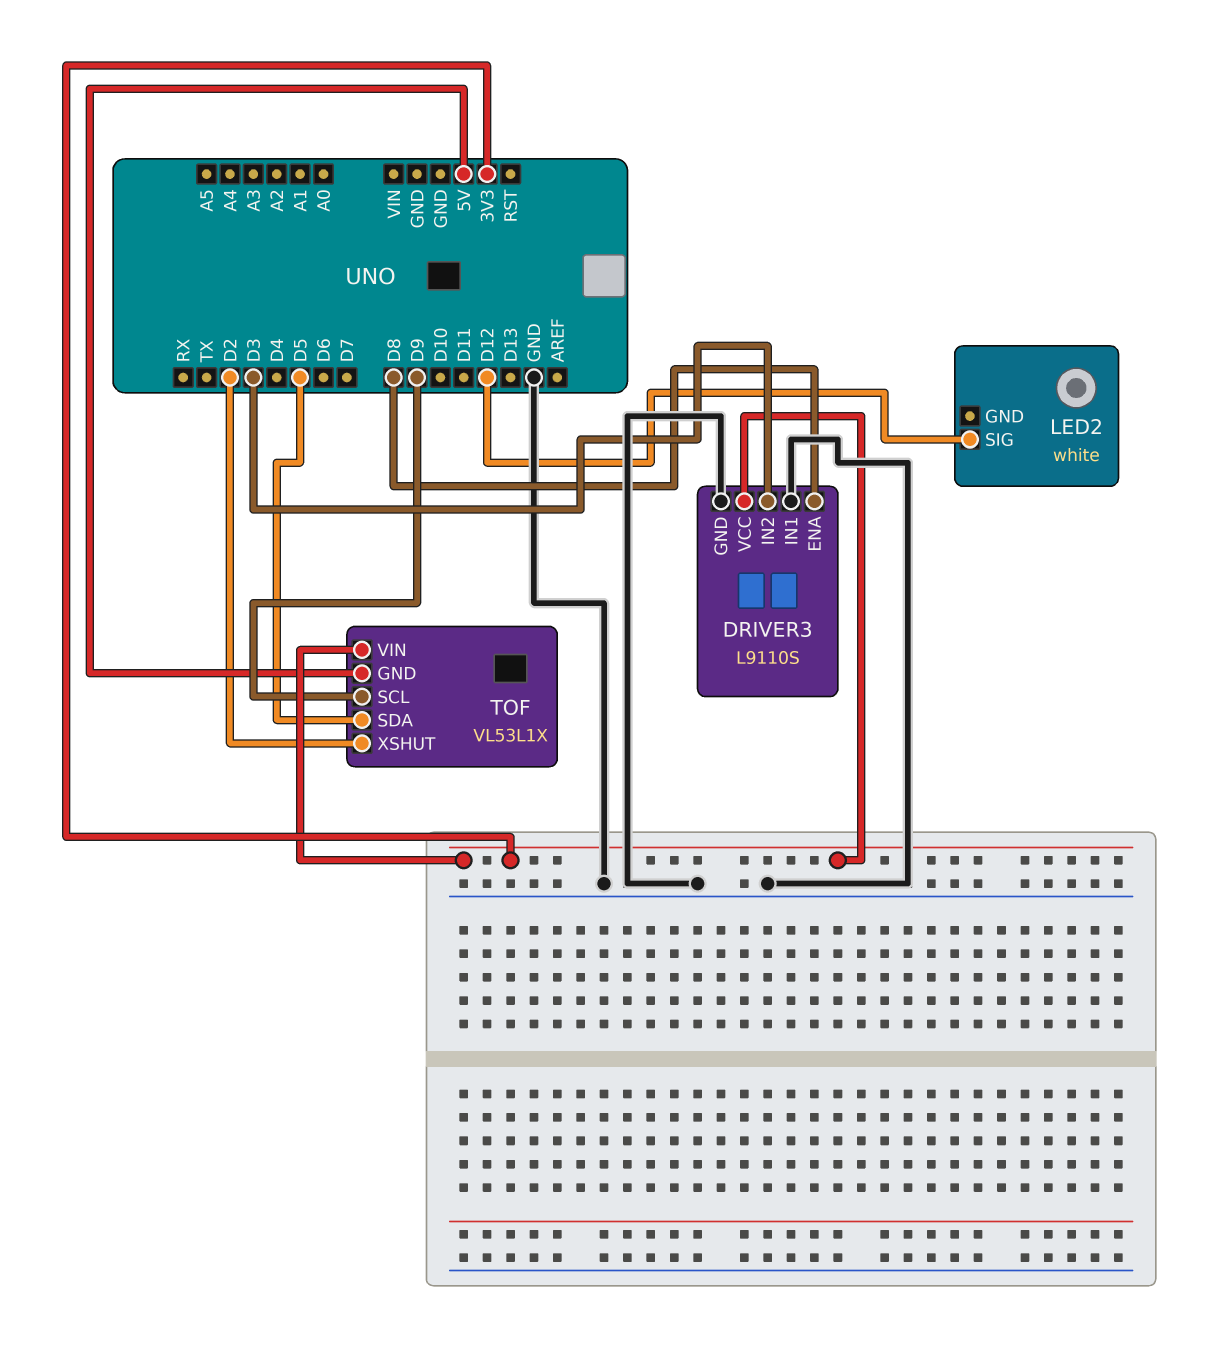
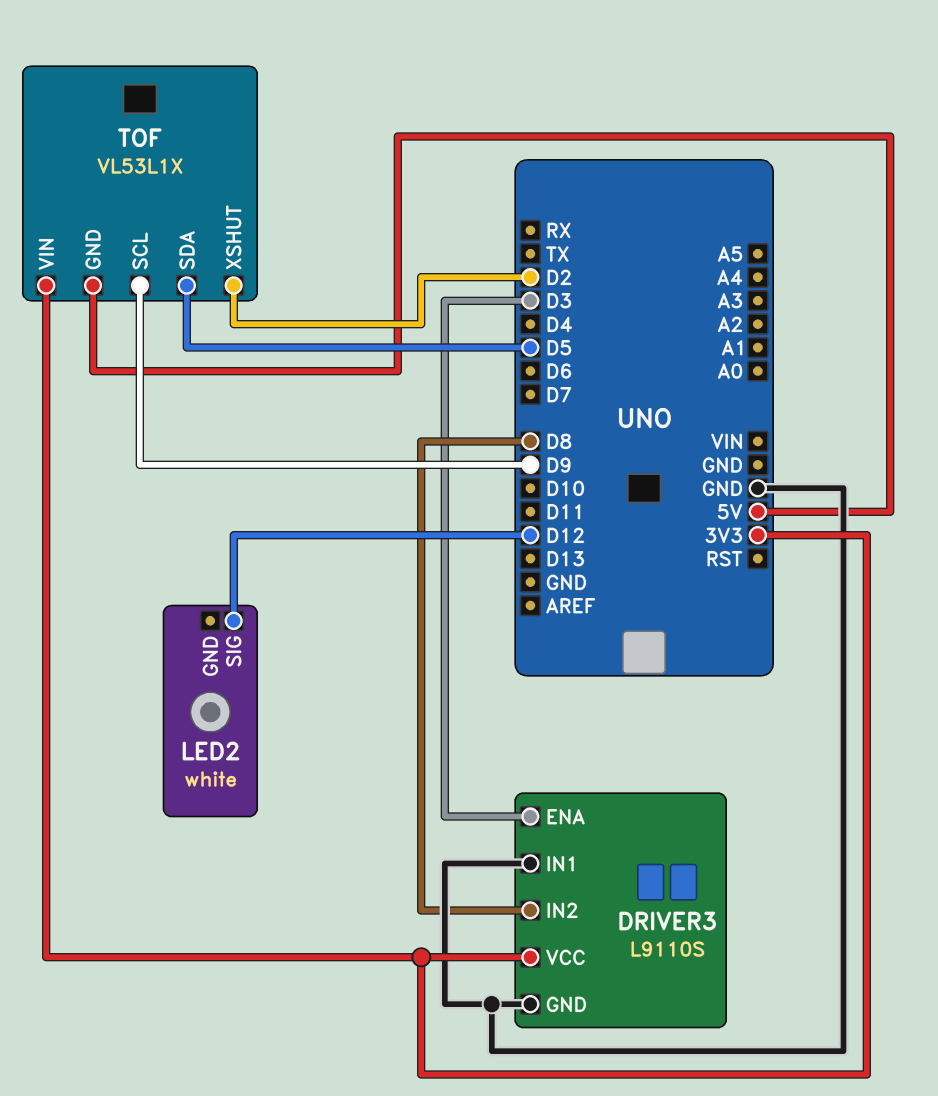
DRIVER3 pin ENA: D8 -> D3
DRIVER3 pin IN2: D3 -> D8

